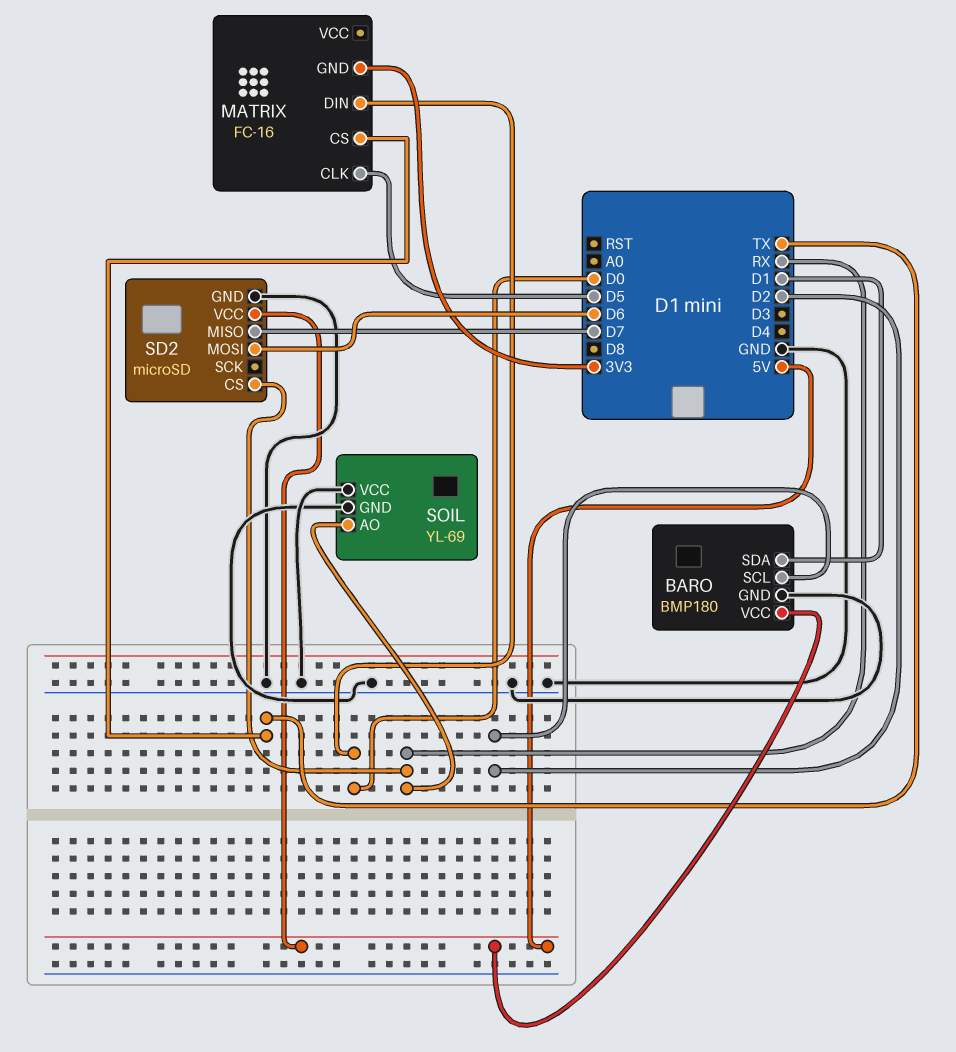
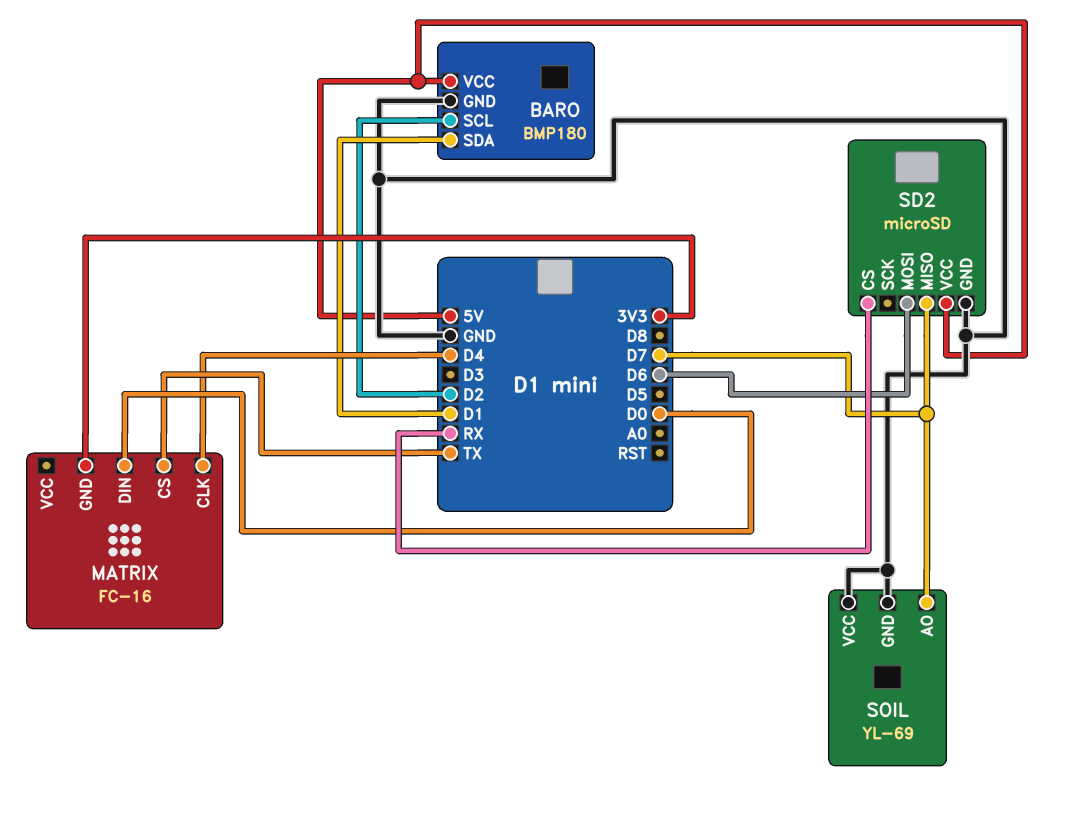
MATRIX pin CLK: D5 -> D4
SOIL pin AO: RX -> D7

